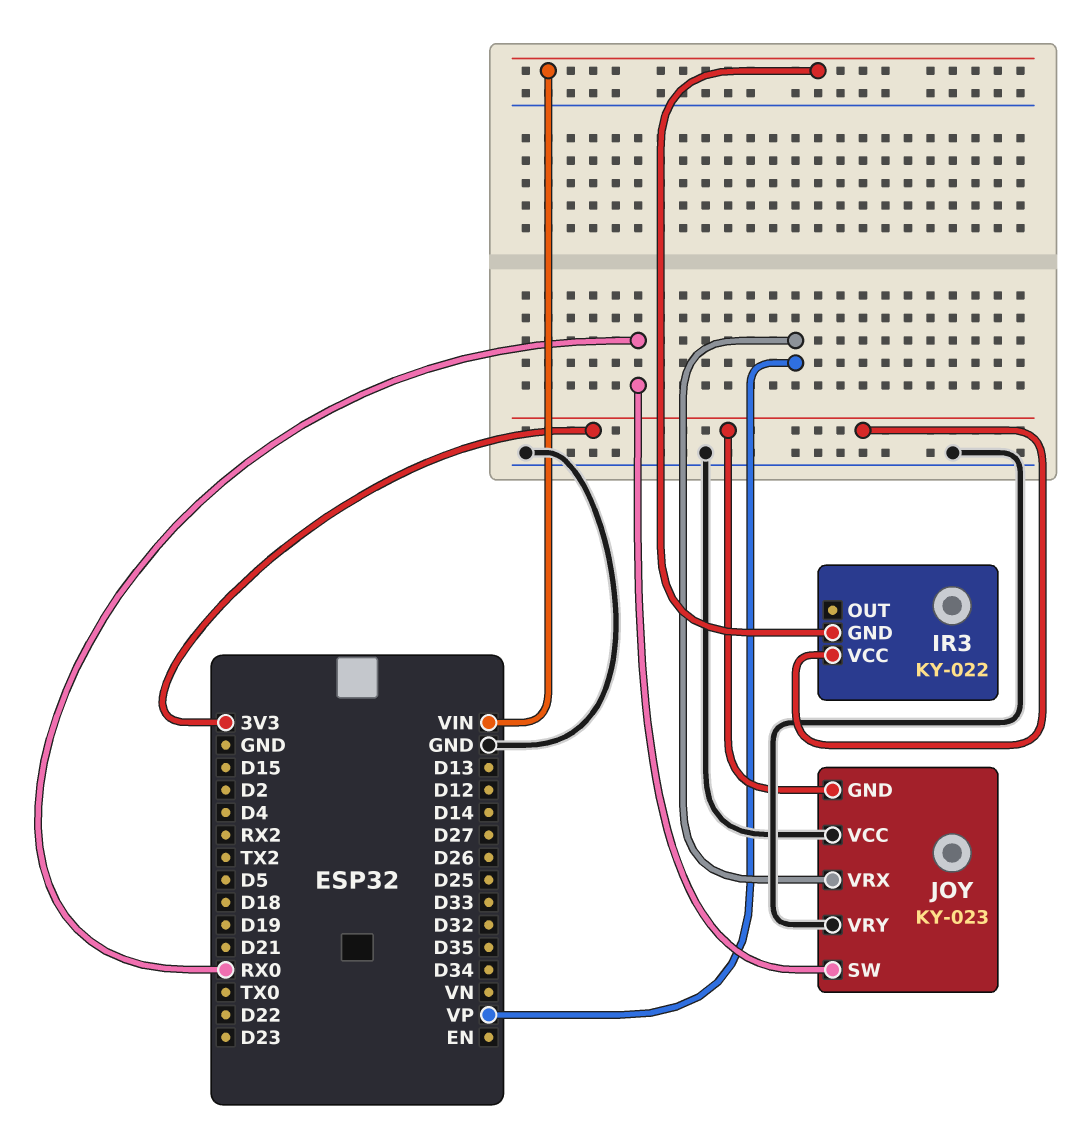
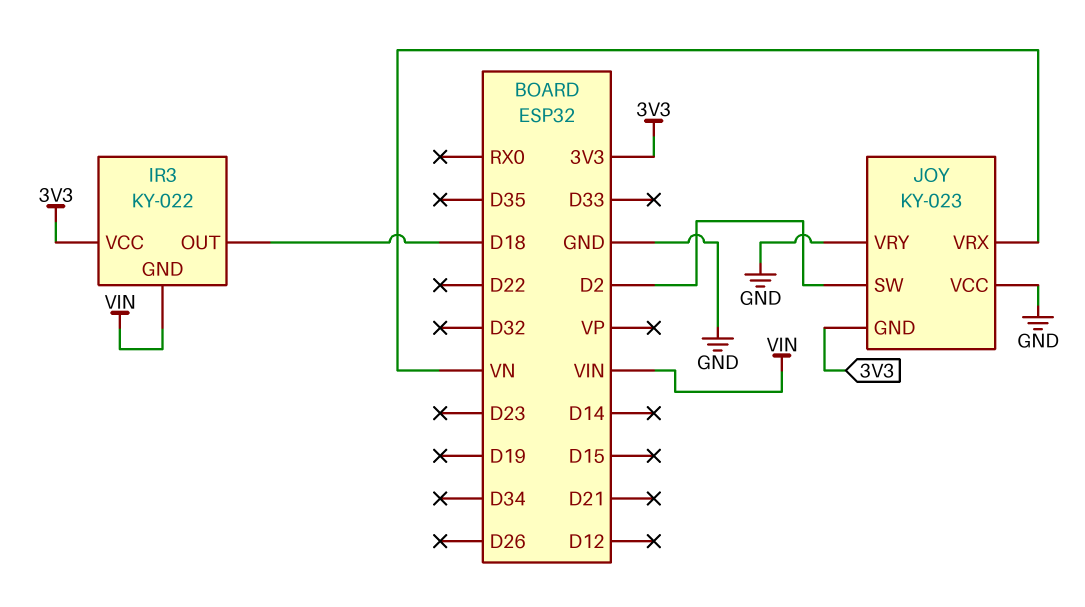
IR3 pin OUT: none -> D18
JOY pin SW: RX0 -> D2
JOY pin VRX: VP -> VN

